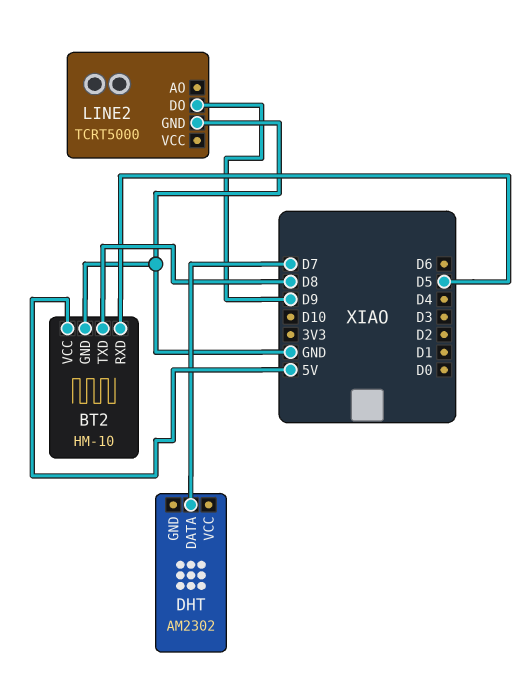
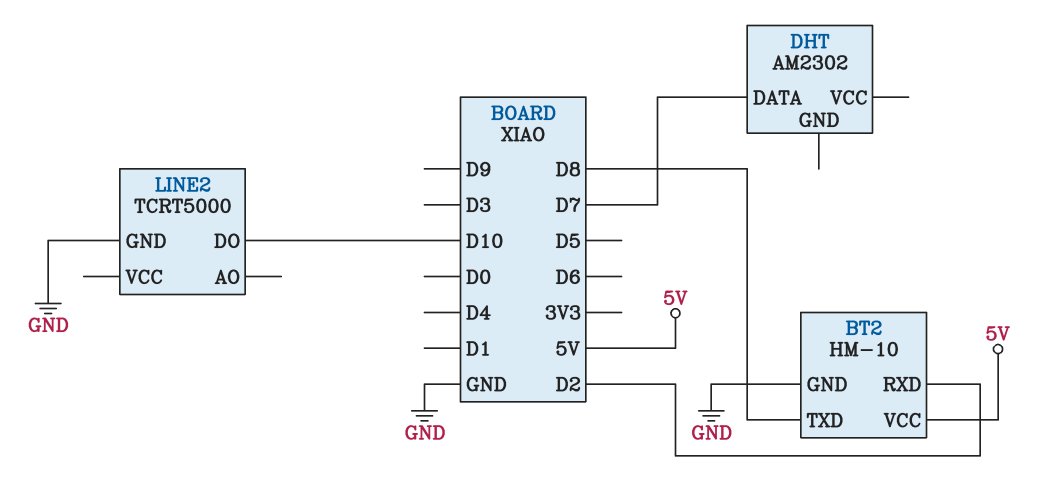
BT2 pin RXD: D5 -> D2
LINE2 pin DO: D9 -> D10

